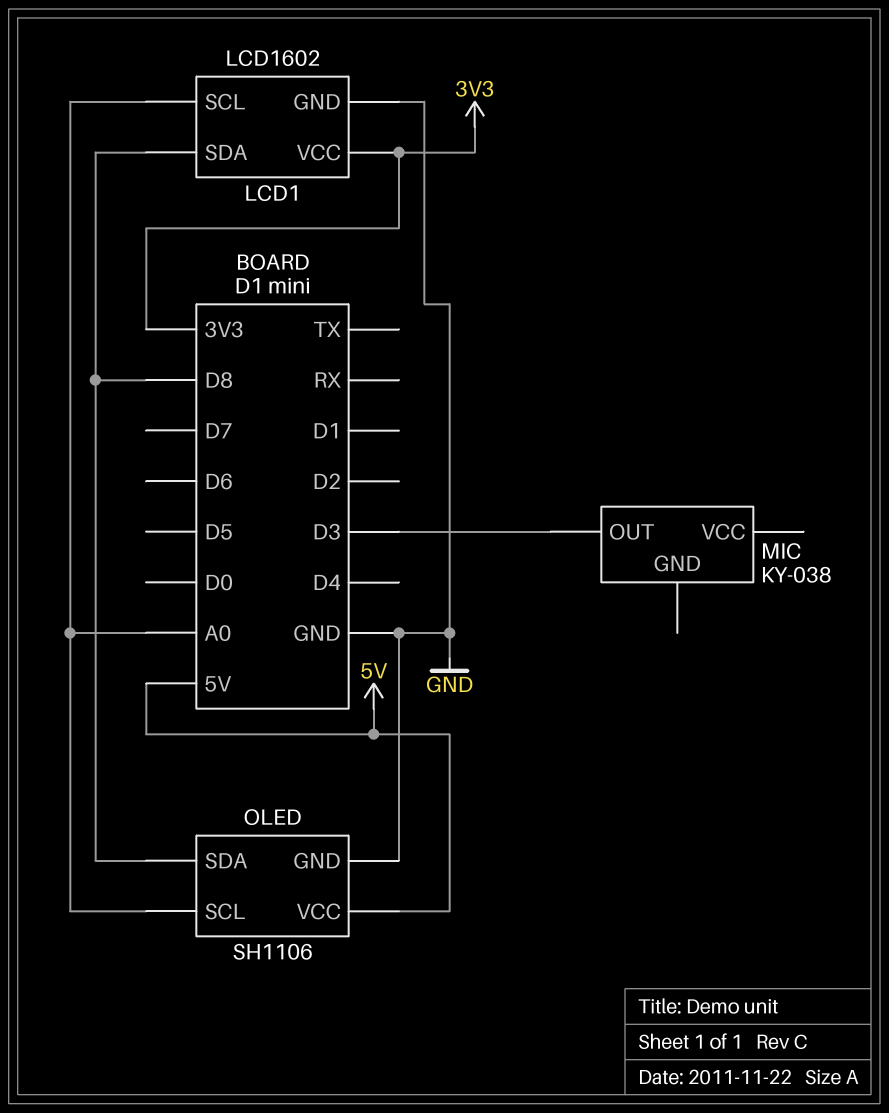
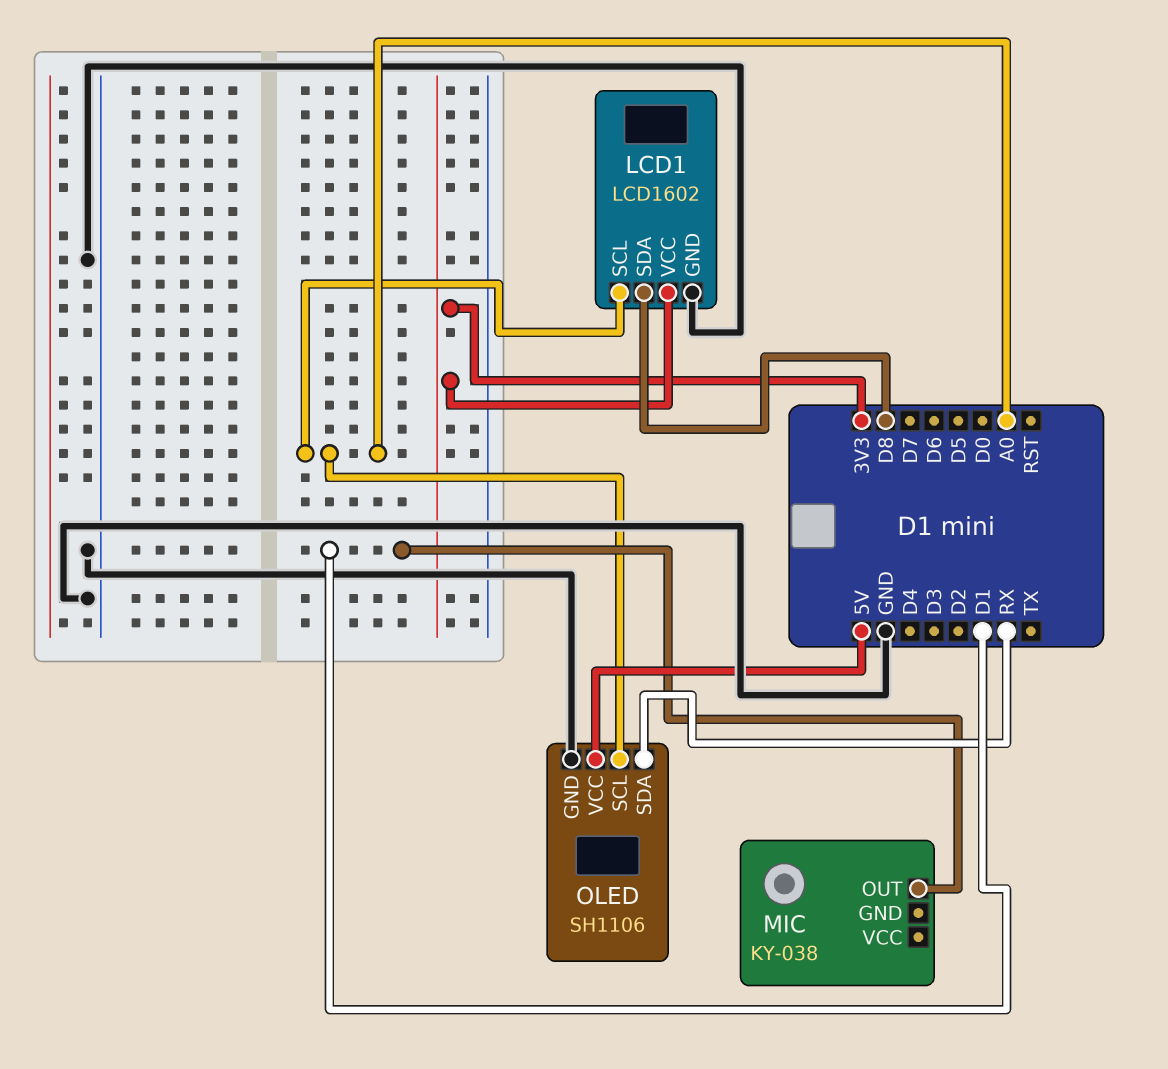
MIC pin OUT: D3 -> D1
OLED pin SDA: D8 -> RX

